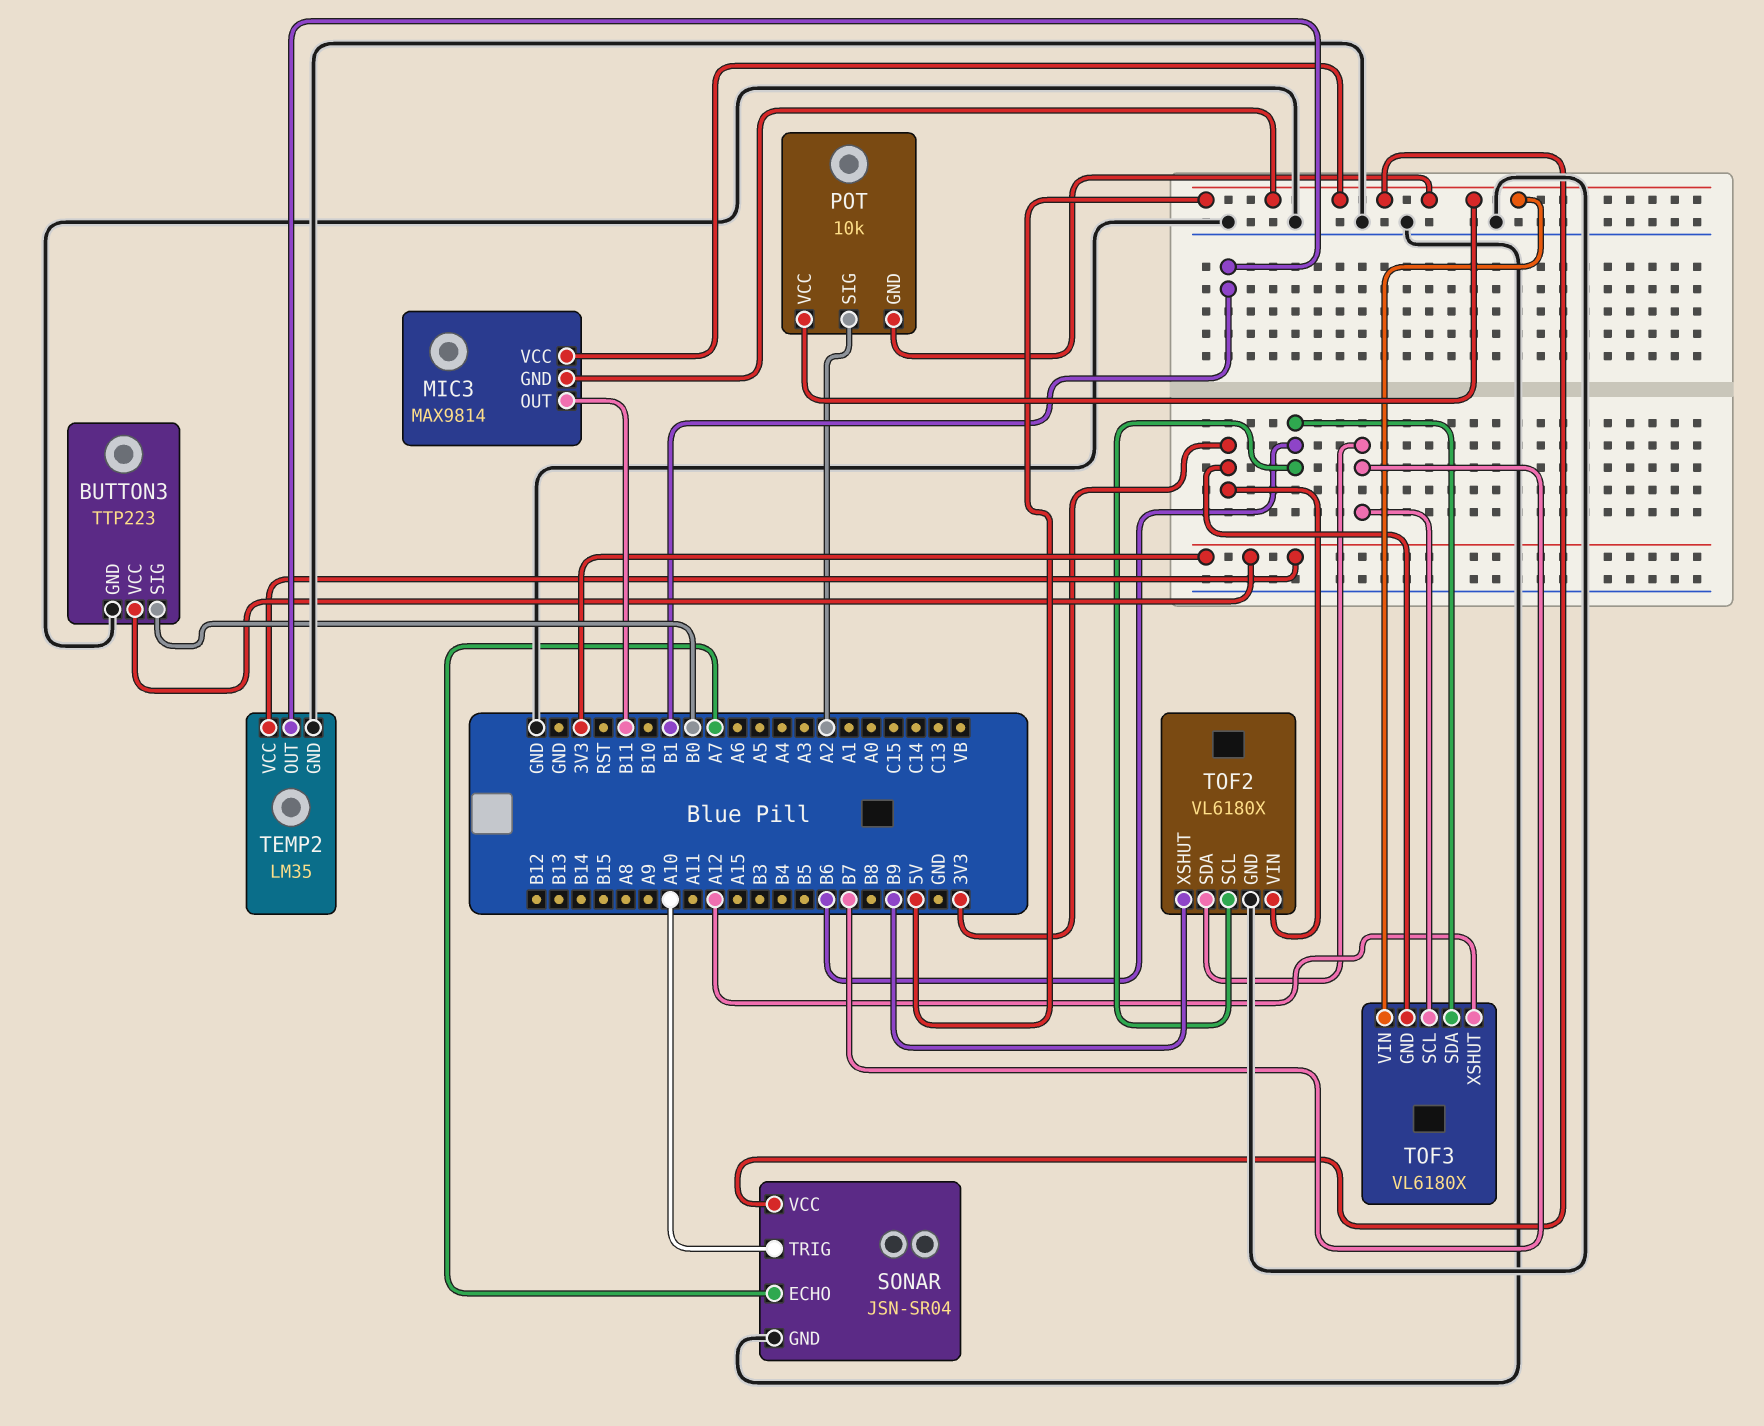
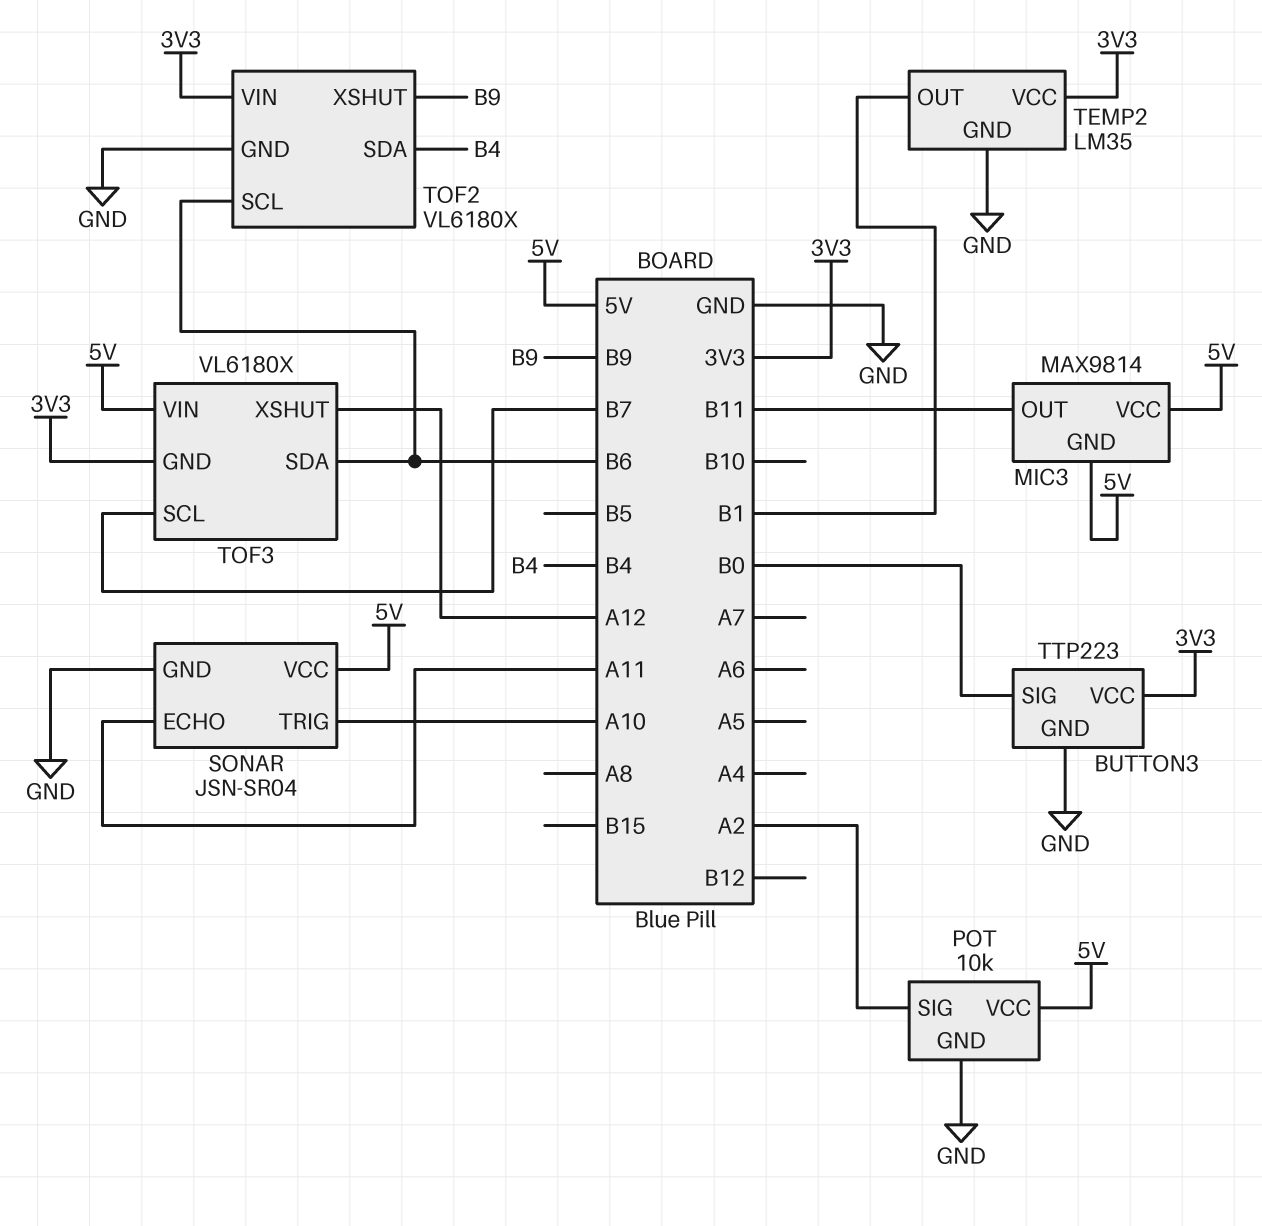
POT pin GND: 5V -> GND
SONAR pin ECHO: A7 -> A11
TOF2 pin SDA: B7 -> B4

